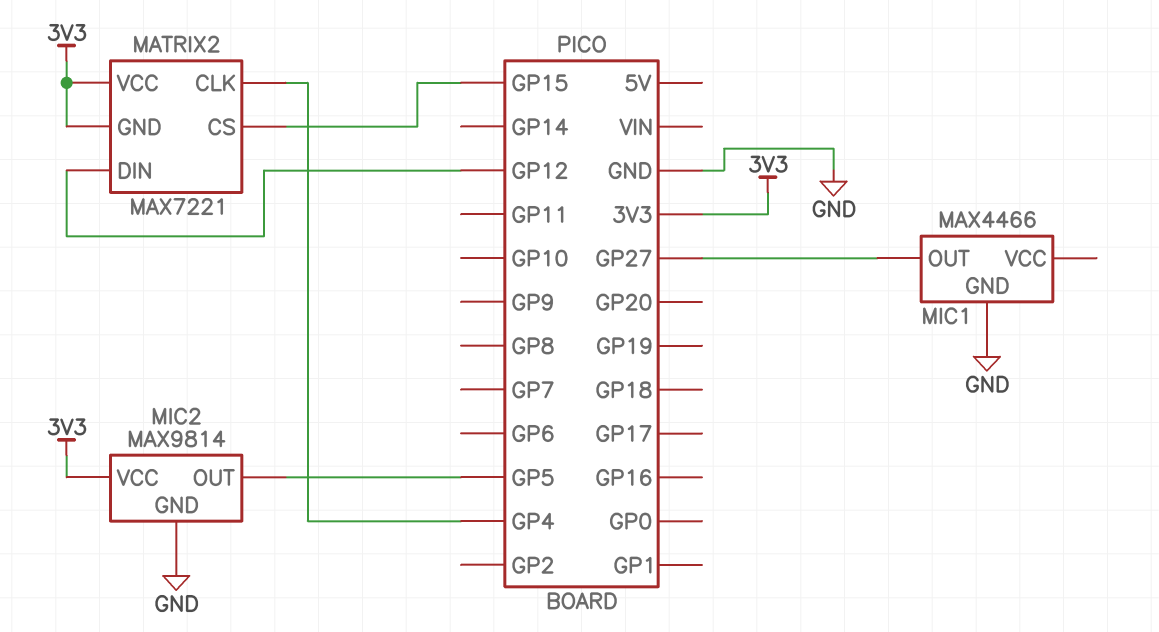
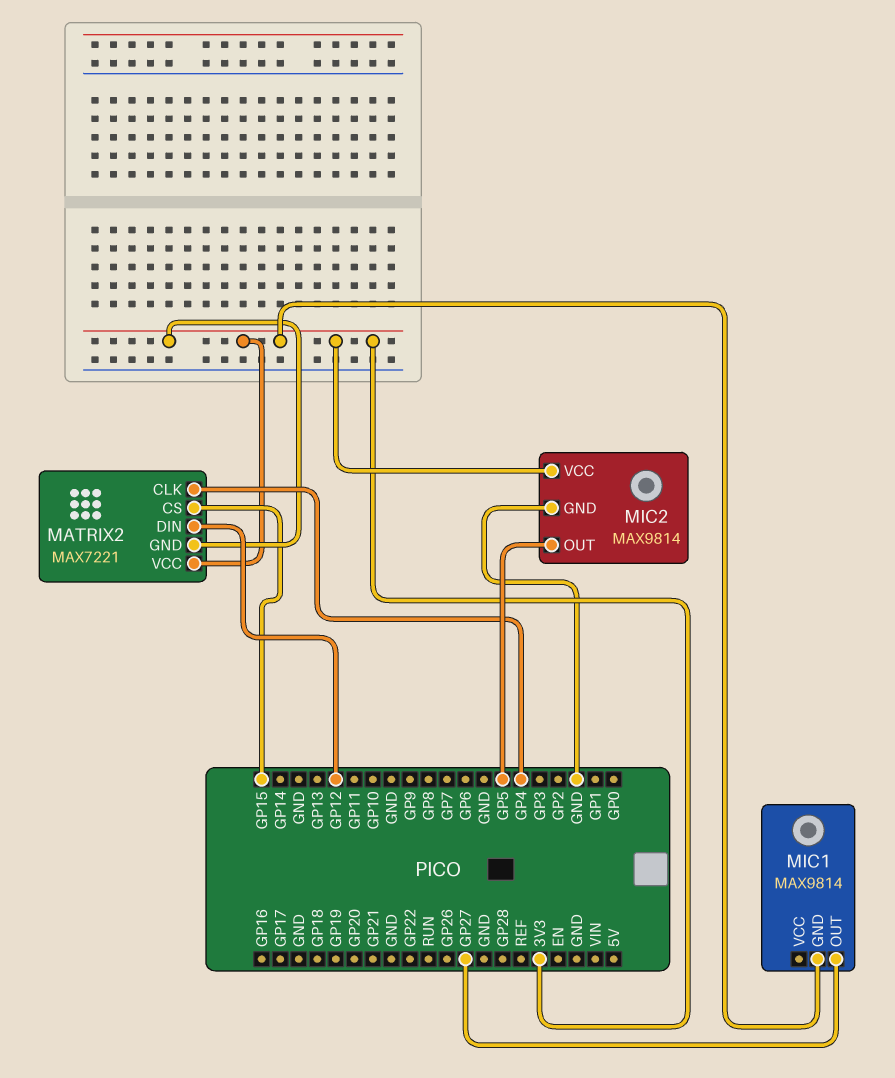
MIC1: MAX4466 -> MAX9814
MIC1 pin GND: GND -> 3V3

